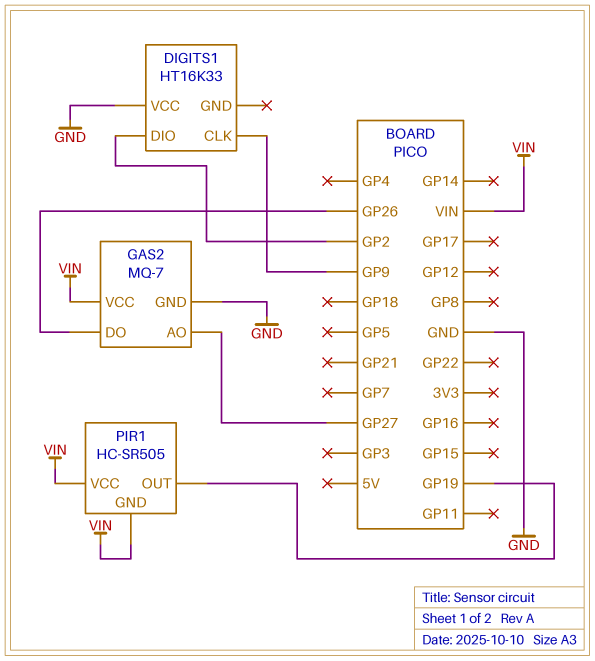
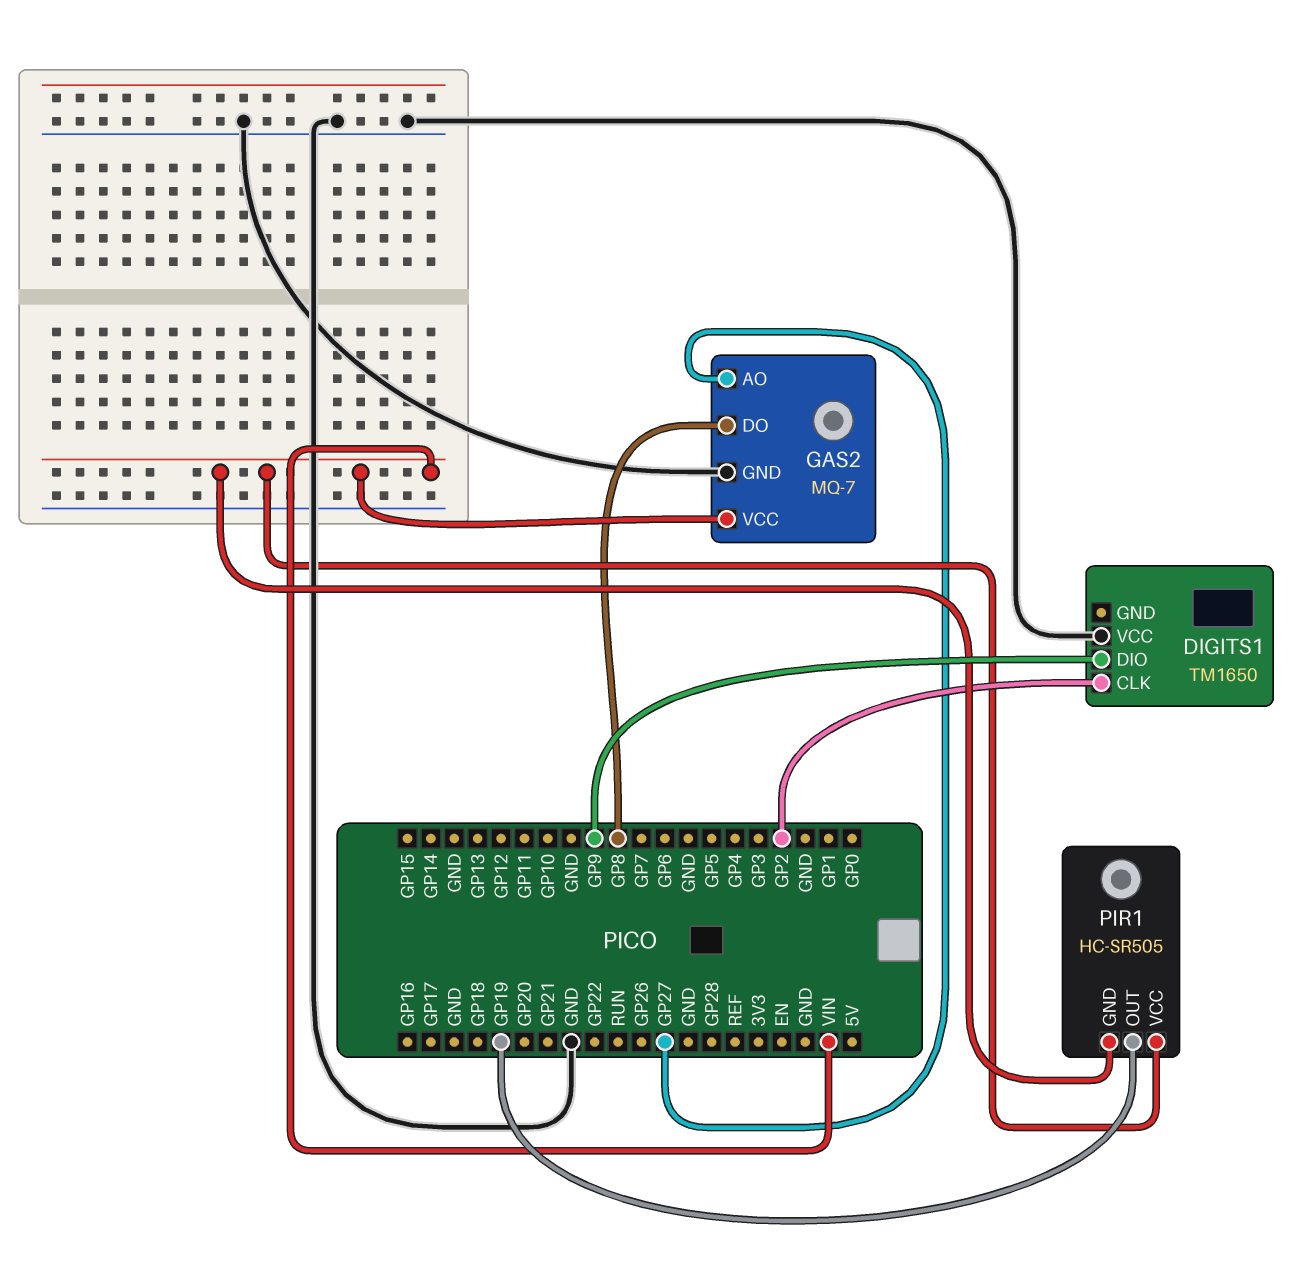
DIGITS1: HT16K33 -> TM1650
DIGITS1 pin CLK: GP9 -> GP2
DIGITS1 pin DIO: GP2 -> GP9
GAS2 pin DO: GP26 -> GP8

